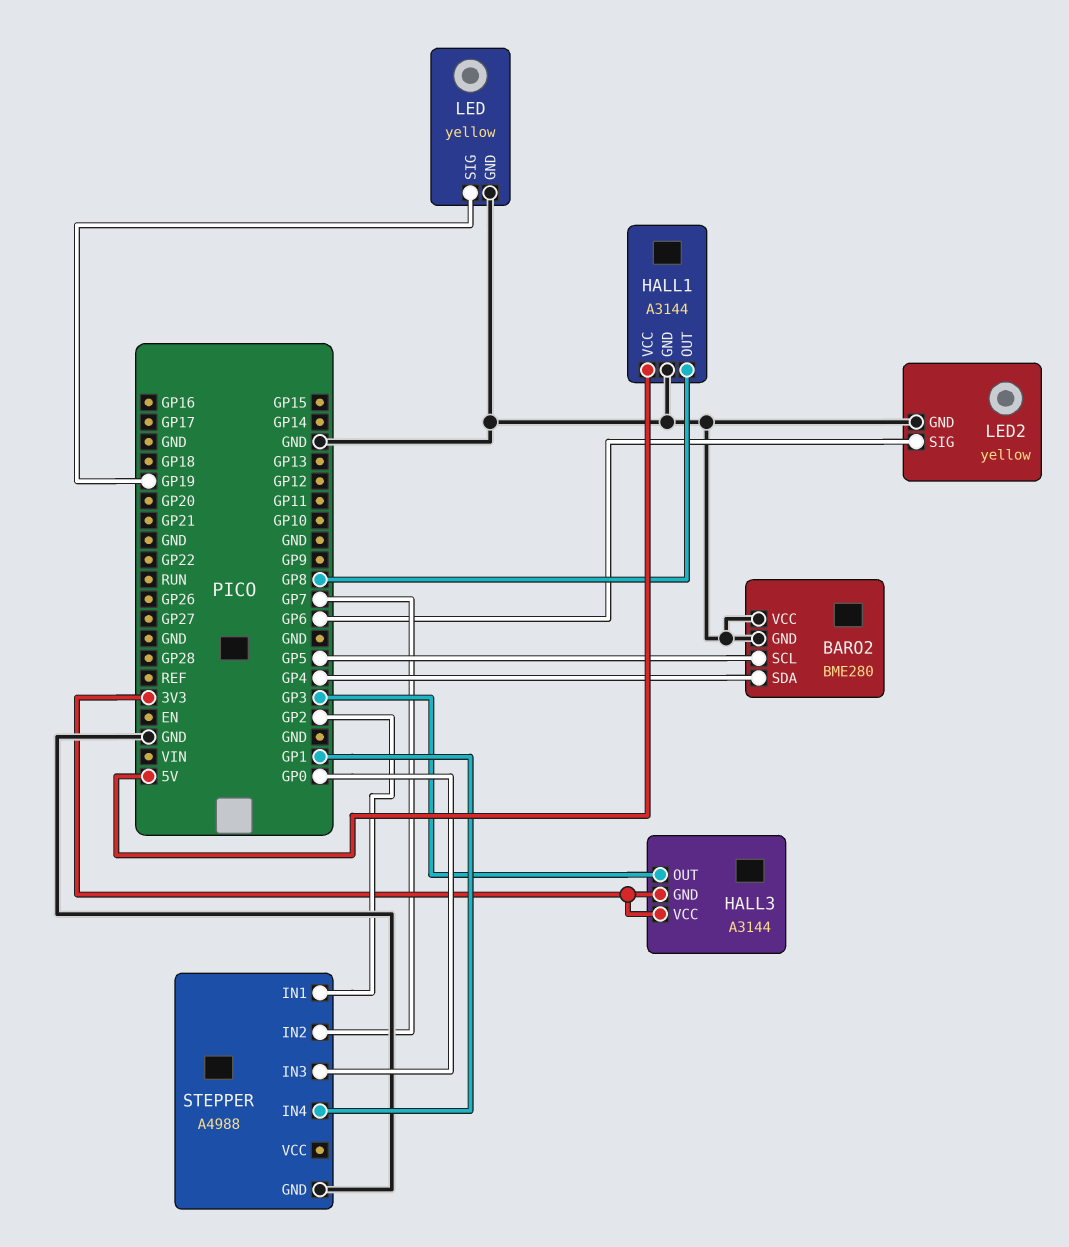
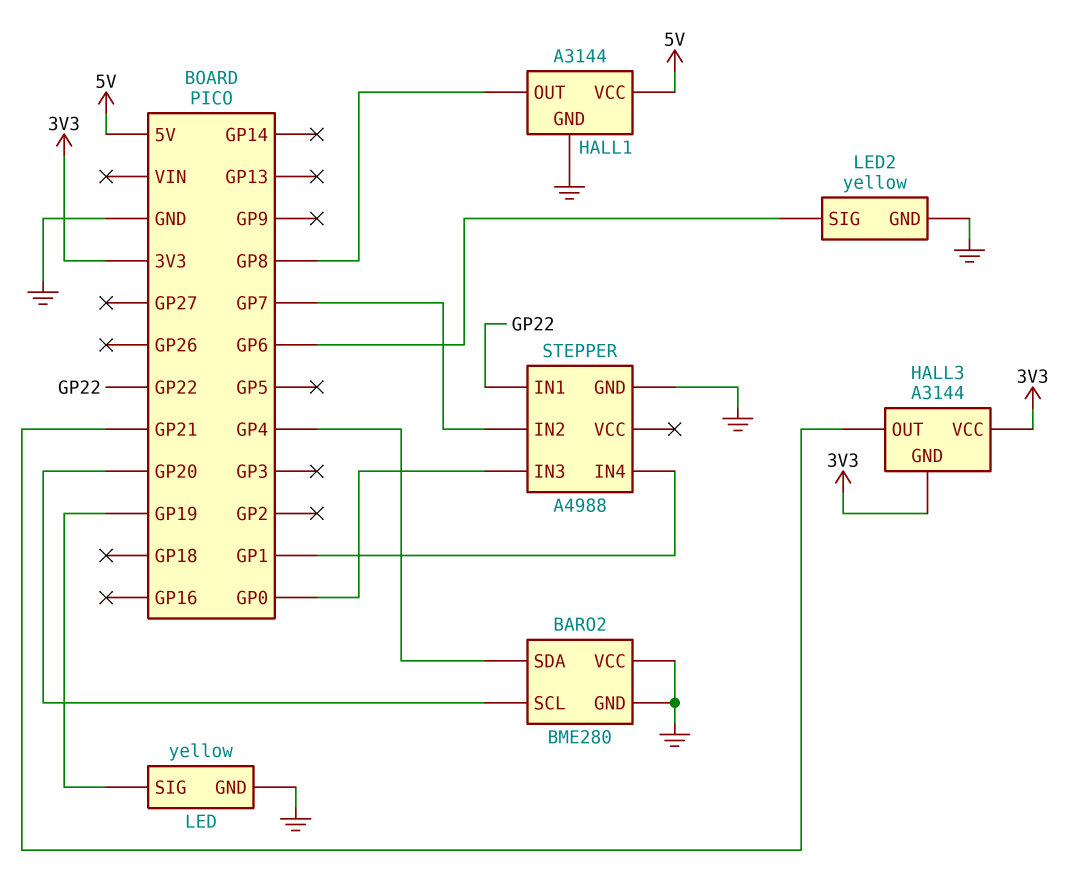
BARO2 pin SCL: GP5 -> GP20
HALL3 pin OUT: GP3 -> GP21
STEPPER pin IN1: GP2 -> GP22

